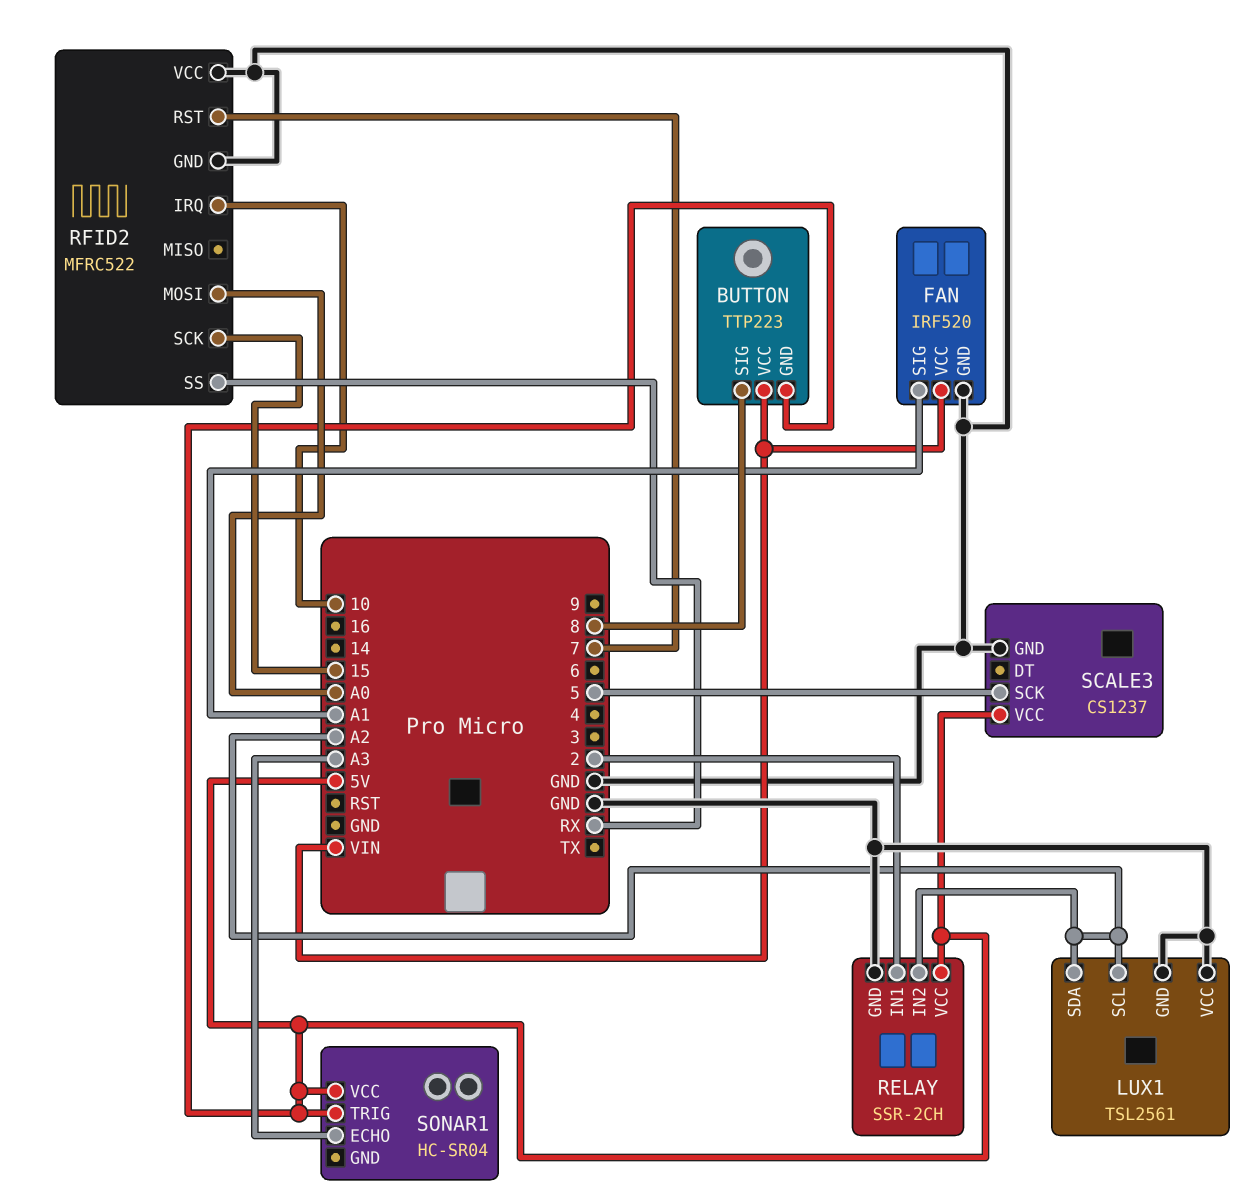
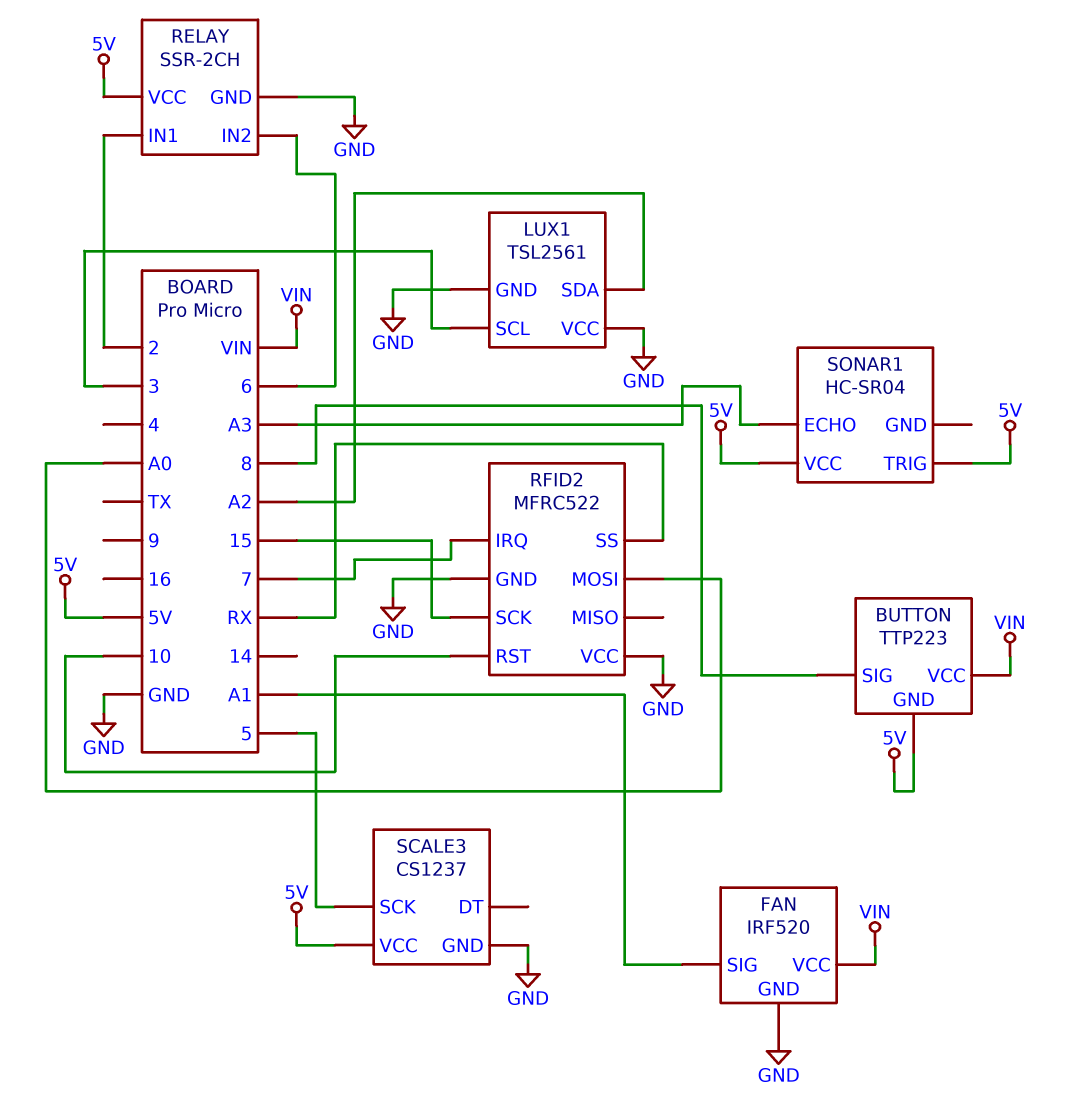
LUX1 pin SCL: A2 -> 3
RELAY pin IN2: A2 -> 6
RFID2 pin IRQ: 10 -> 7
RFID2 pin RST: 7 -> 10

